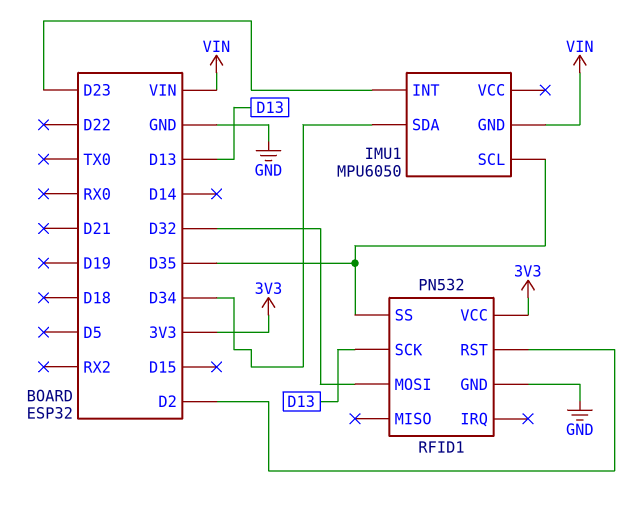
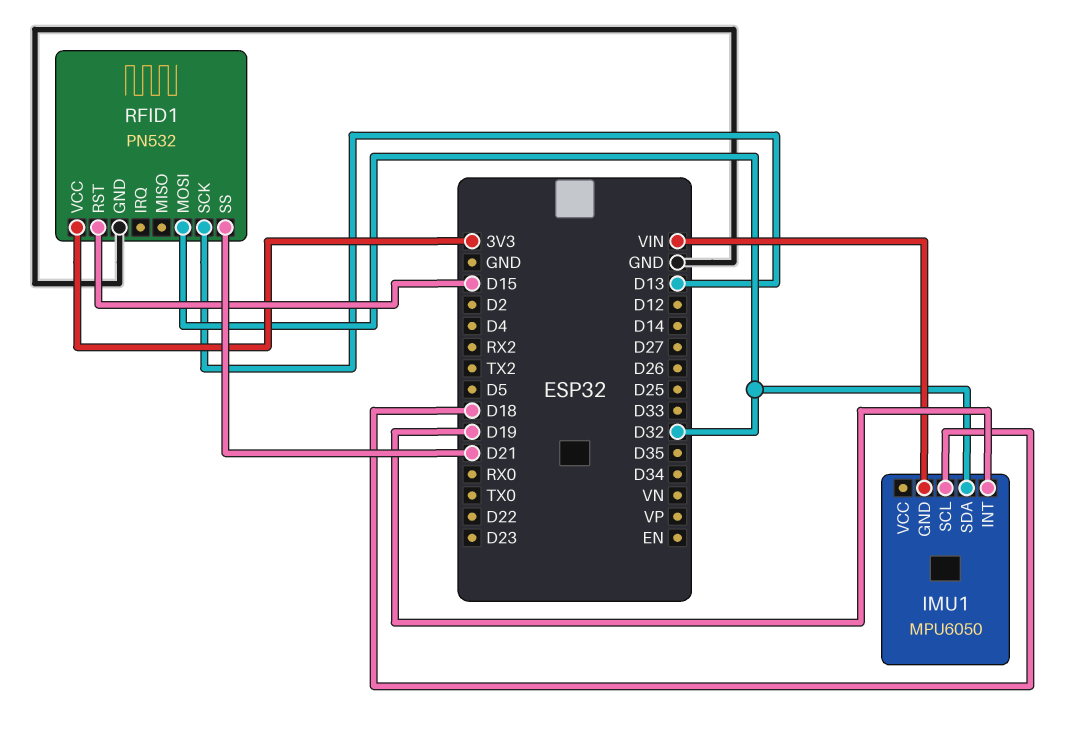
IMU1 pin INT: D23 -> D19
IMU1 pin SCL: D35 -> D18
IMU1 pin SDA: D34 -> D32
RFID1 pin RST: D2 -> D15
RFID1 pin SS: D35 -> D21

